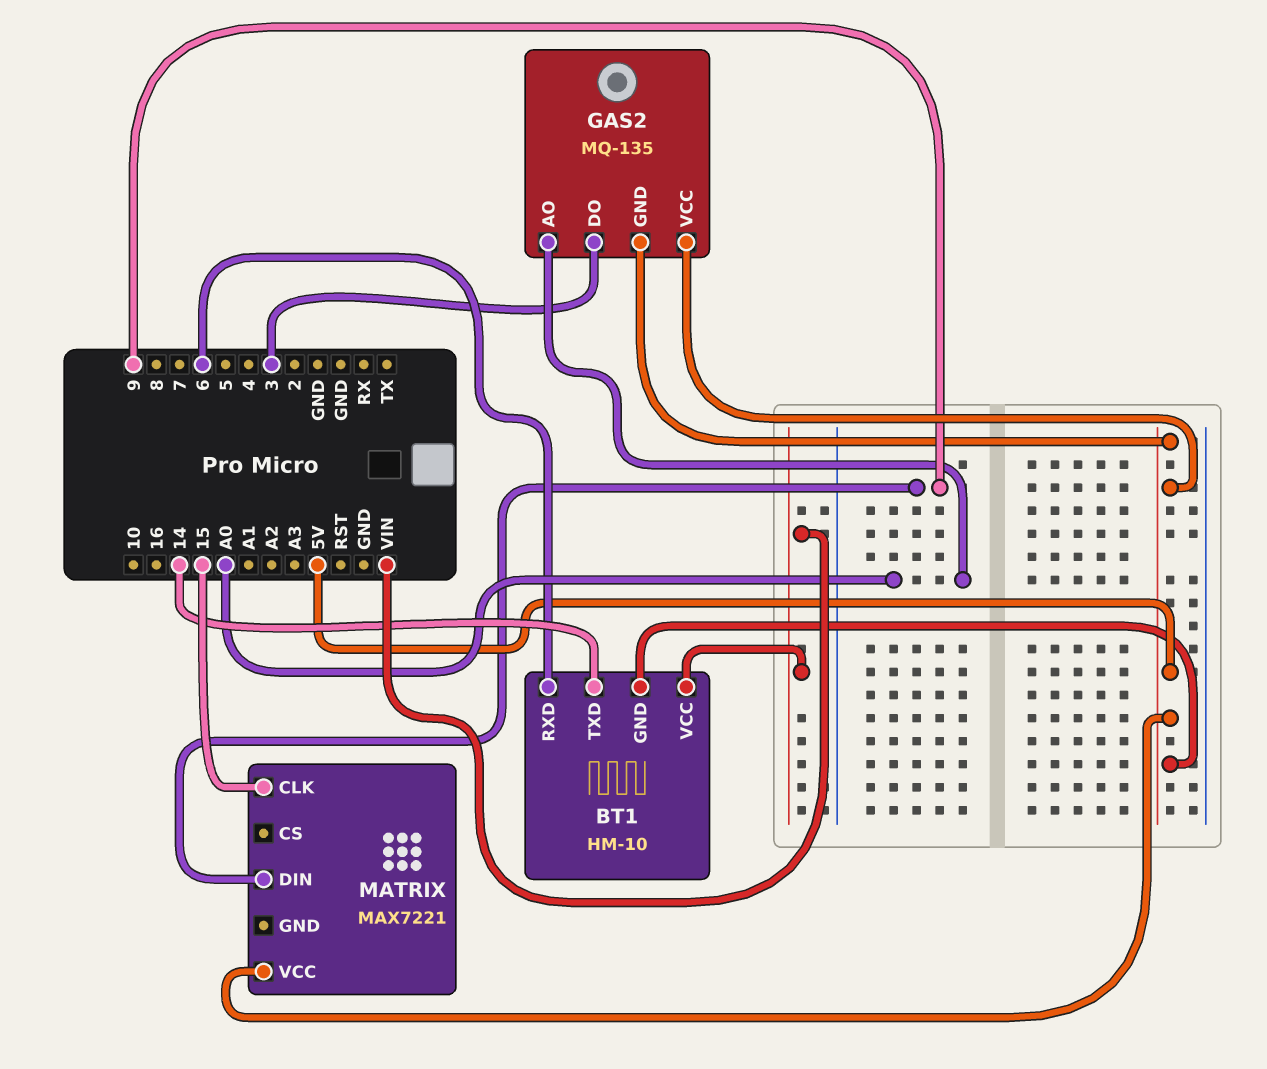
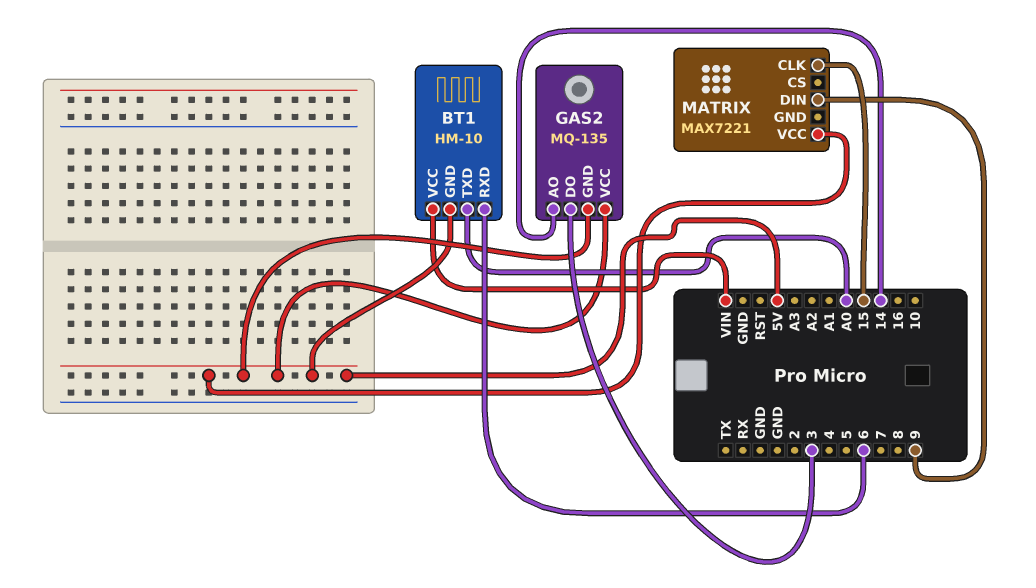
BT1 pin TXD: 14 -> A0
GAS2 pin AO: A0 -> 14

